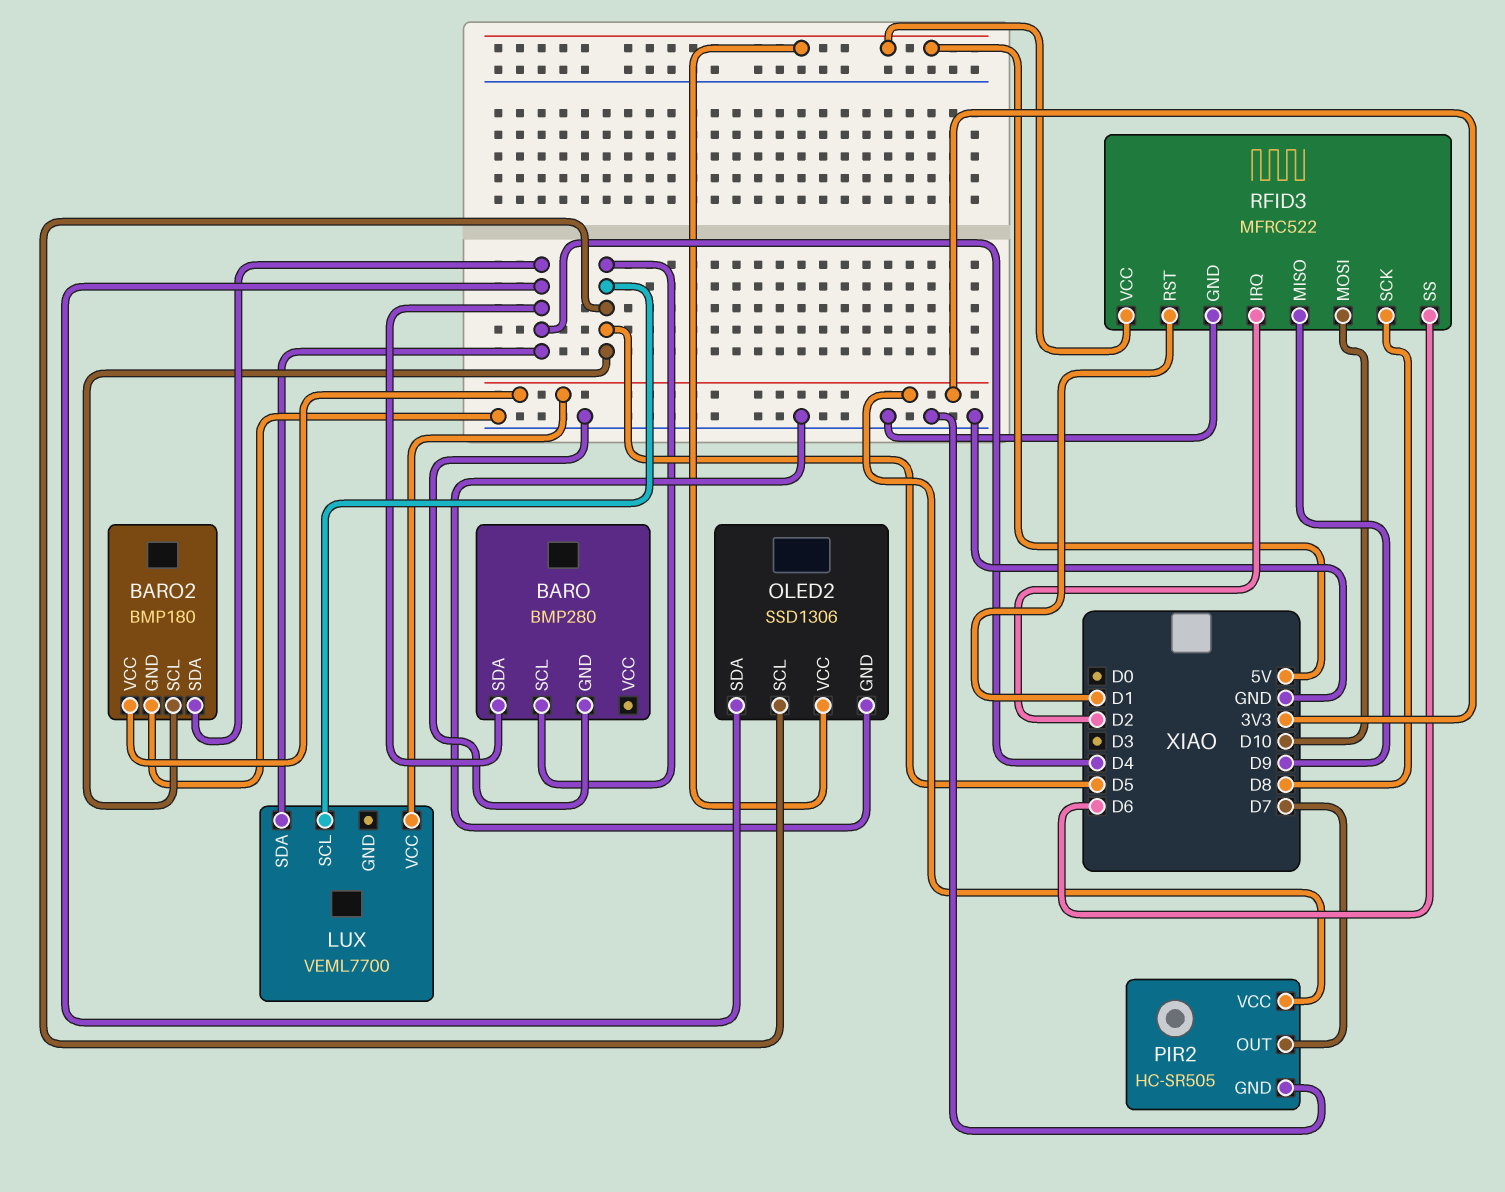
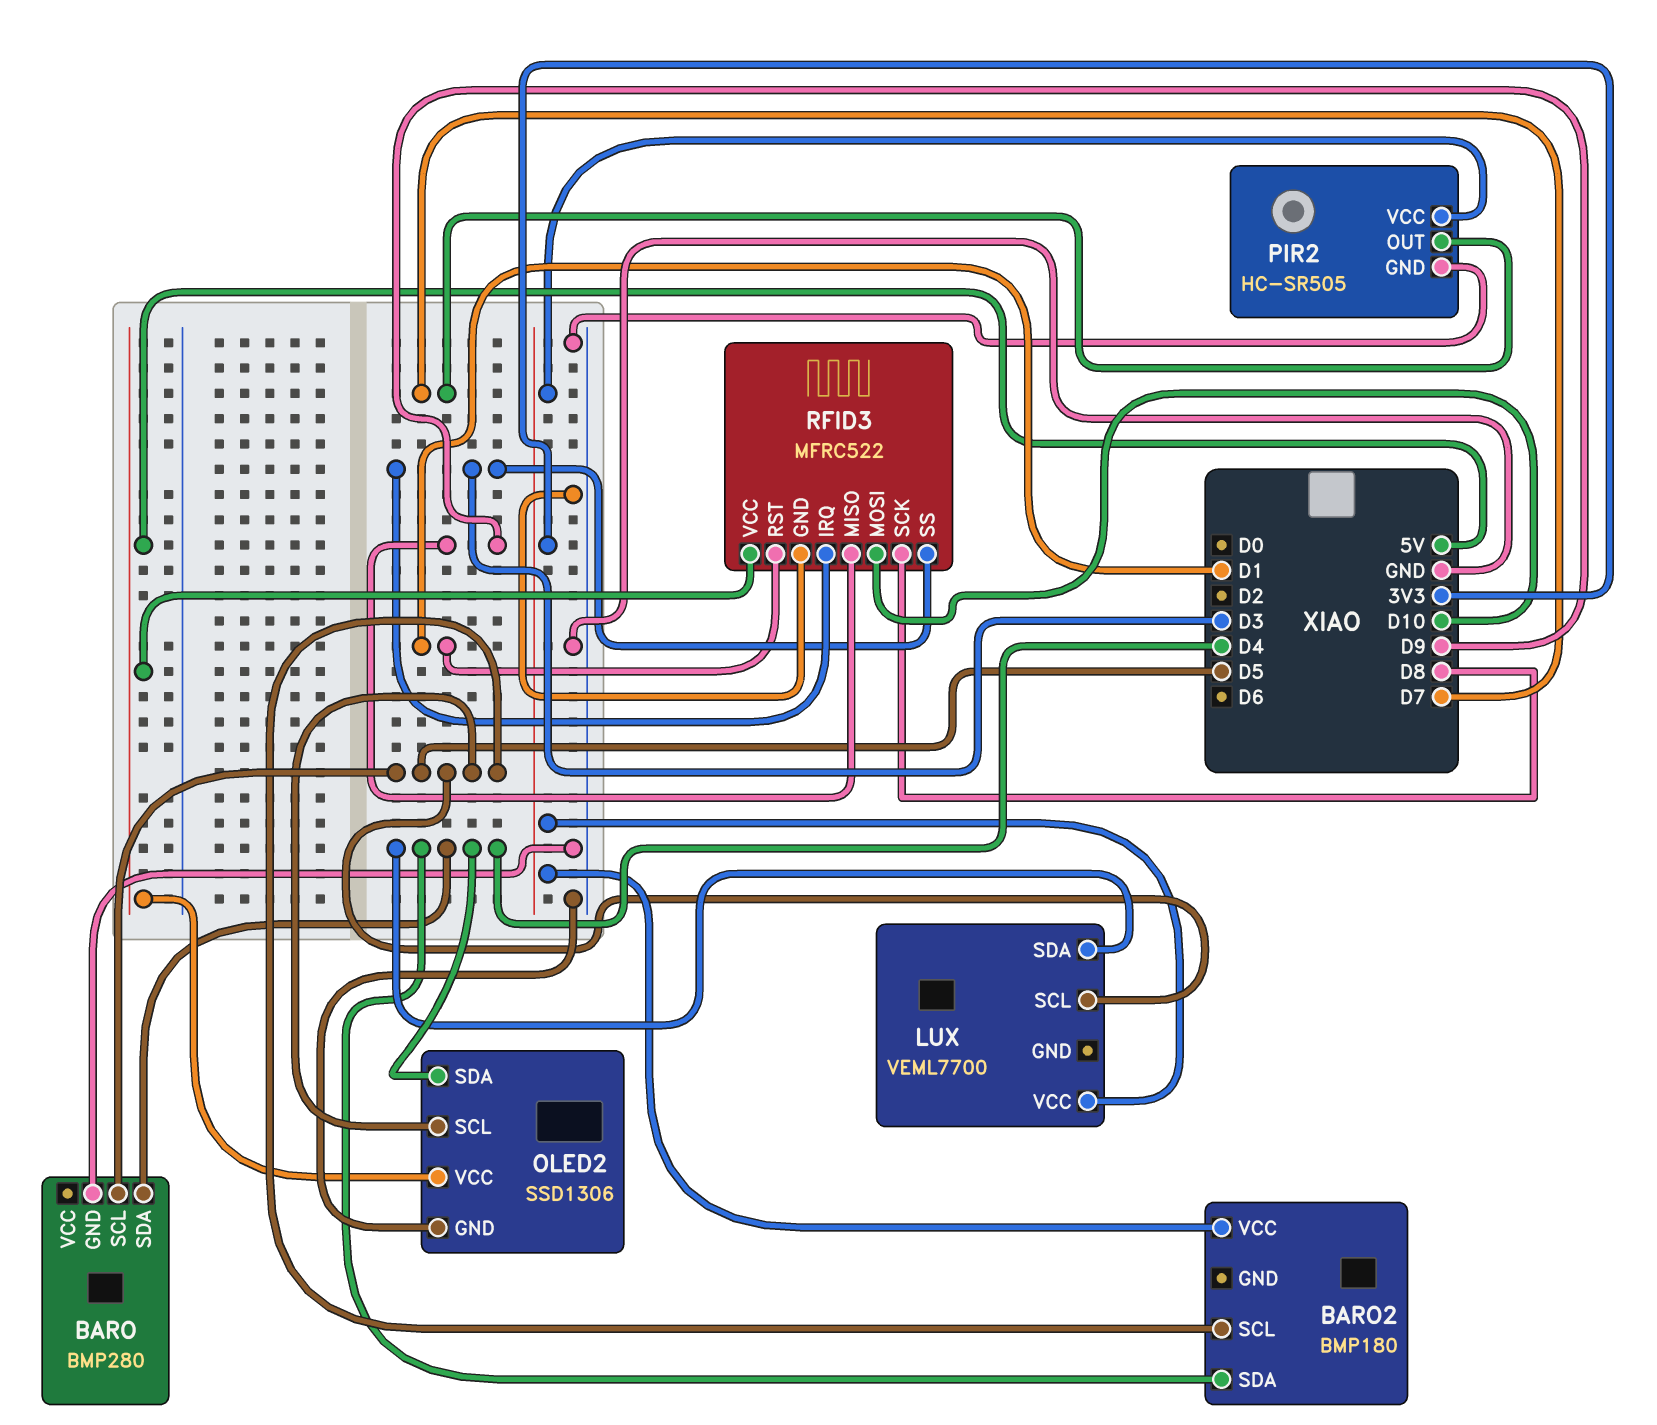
BARO2 pin GND: GND -> none
RFID3 pin IRQ: D2 -> D3
RFID3 pin SS: D6 -> D3

